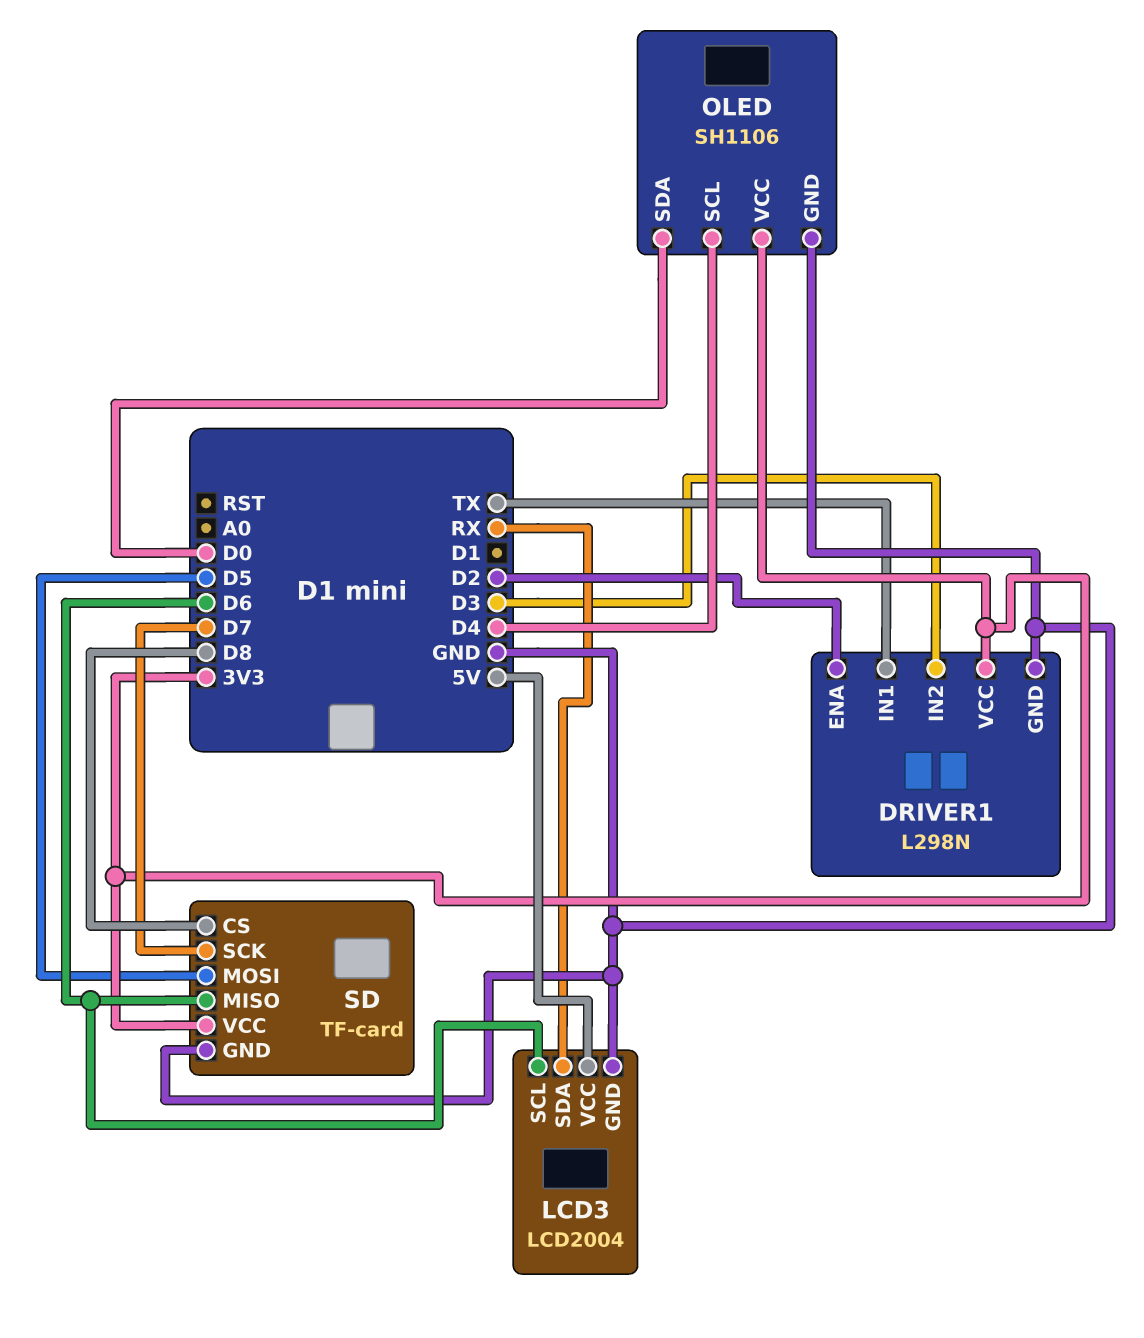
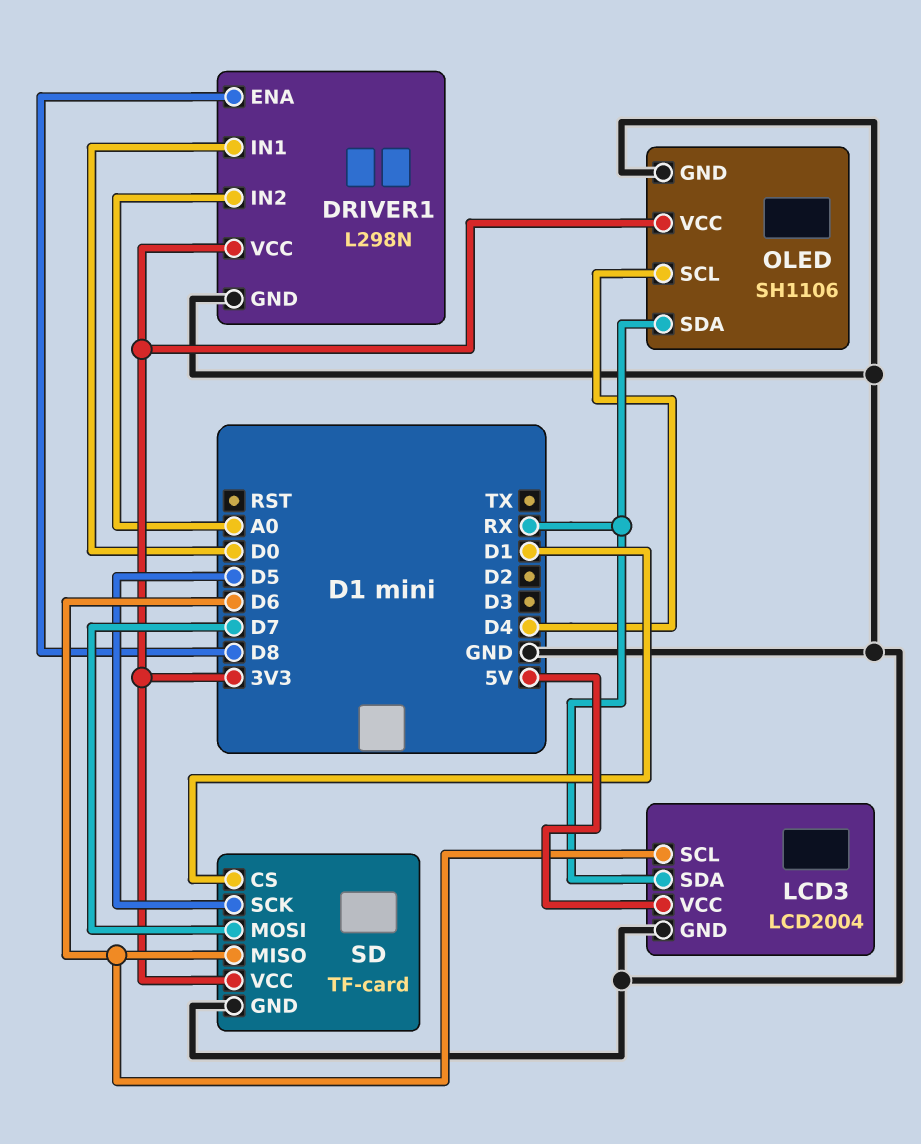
DRIVER1 pin ENA: D2 -> D8
DRIVER1 pin IN1: TX -> D0
DRIVER1 pin IN2: D3 -> A0
OLED pin SDA: D0 -> RX
SD pin CS: D8 -> D1
SD pin MOSI: D5 -> D7
SD pin SCK: D7 -> D5

